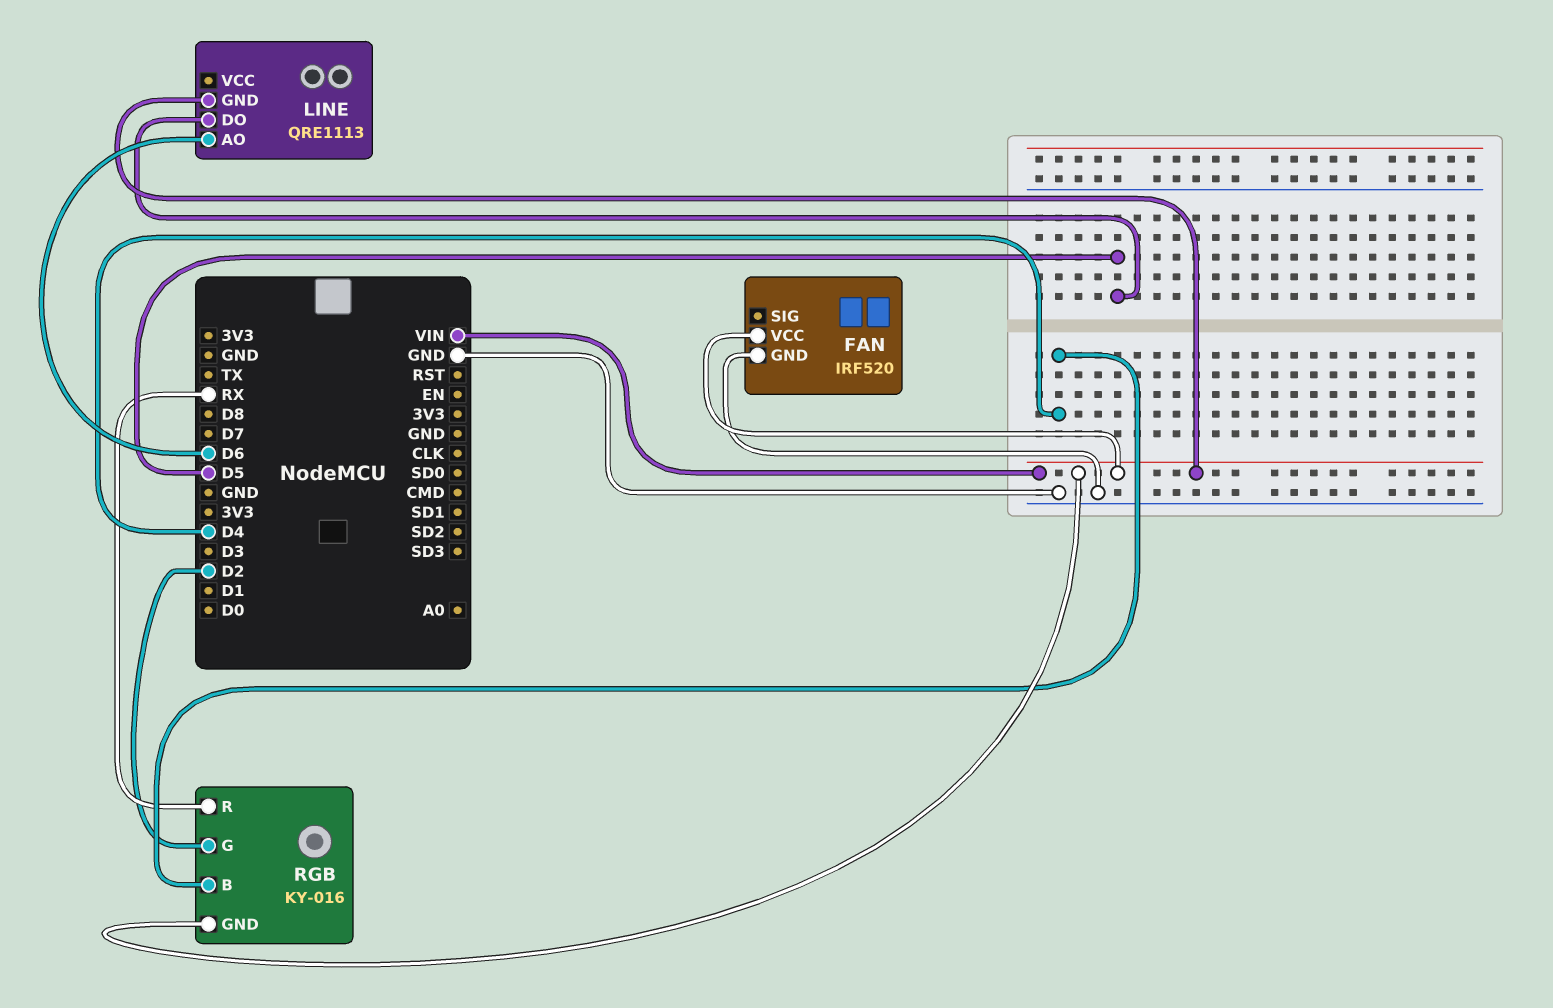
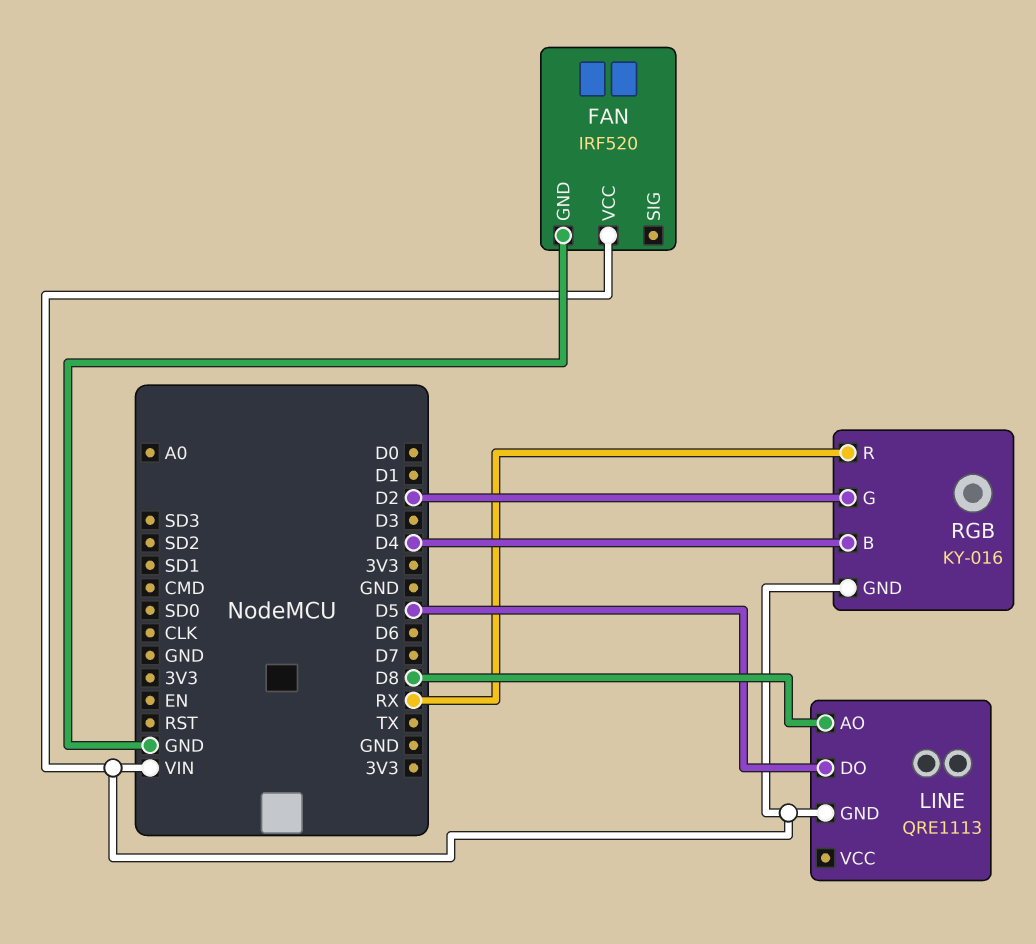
LINE pin AO: D6 -> D8

